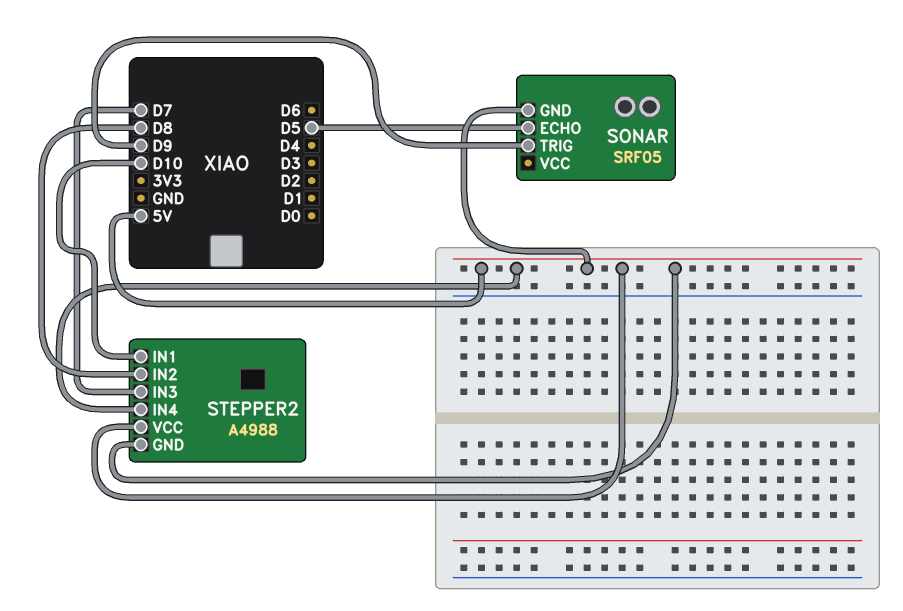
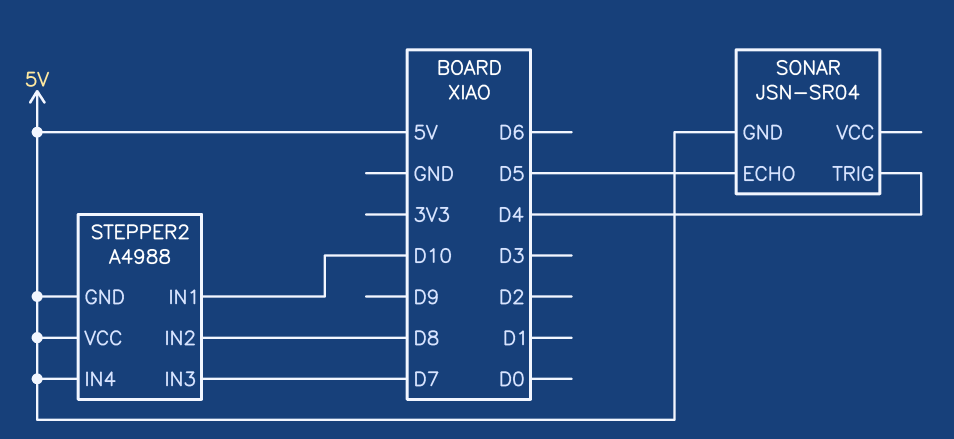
SONAR: SRF05 -> JSN-SR04
SONAR pin TRIG: D9 -> D4

